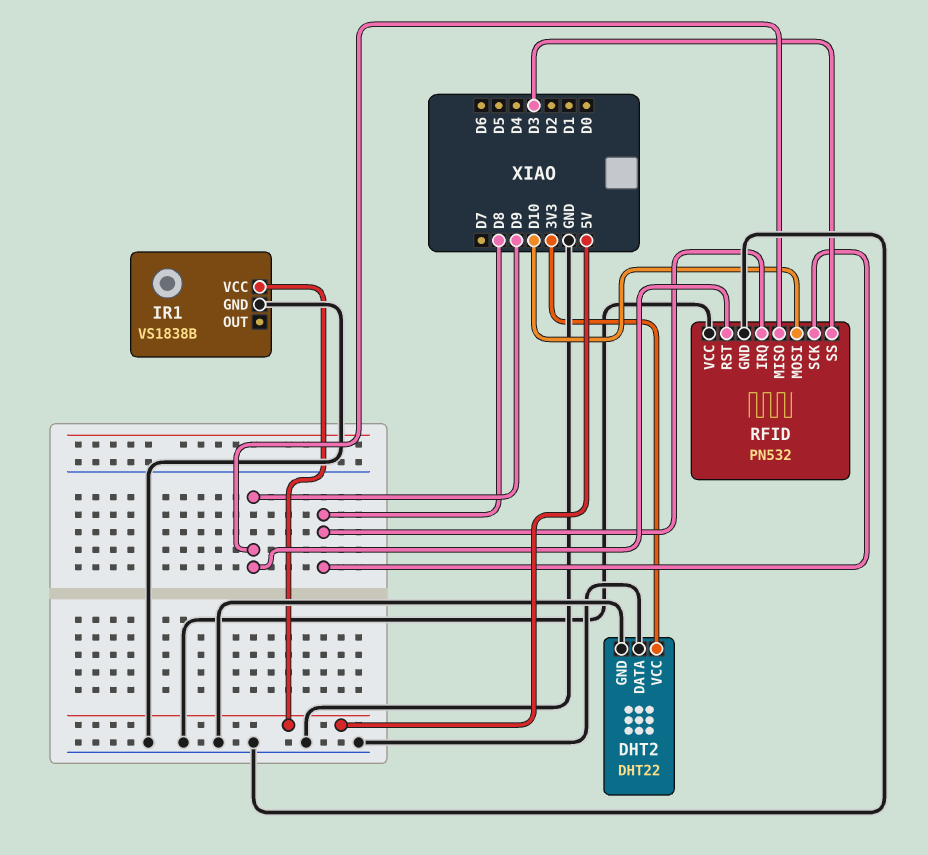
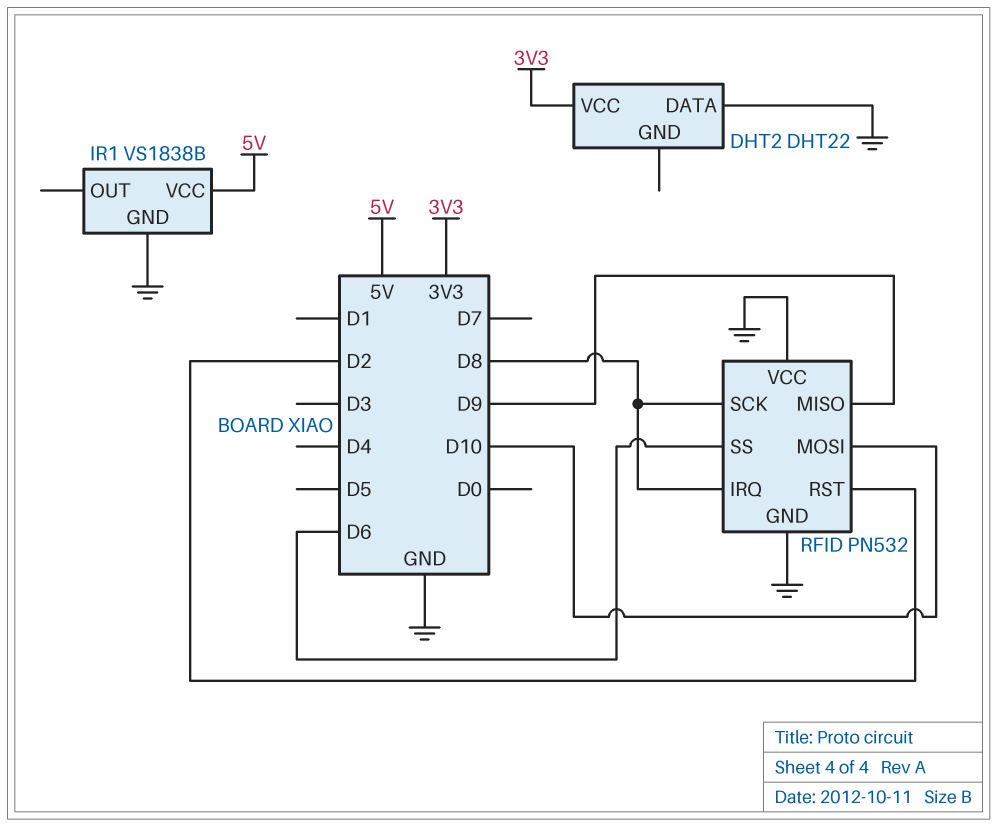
DHT2 pin GND: GND -> none
RFID pin RST: D9 -> D2
RFID pin SS: D3 -> D6

